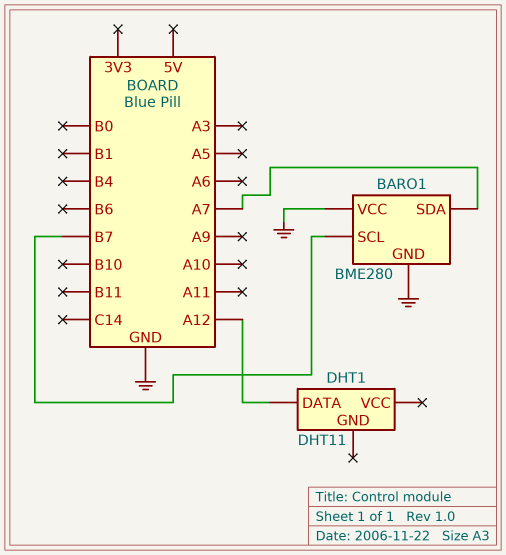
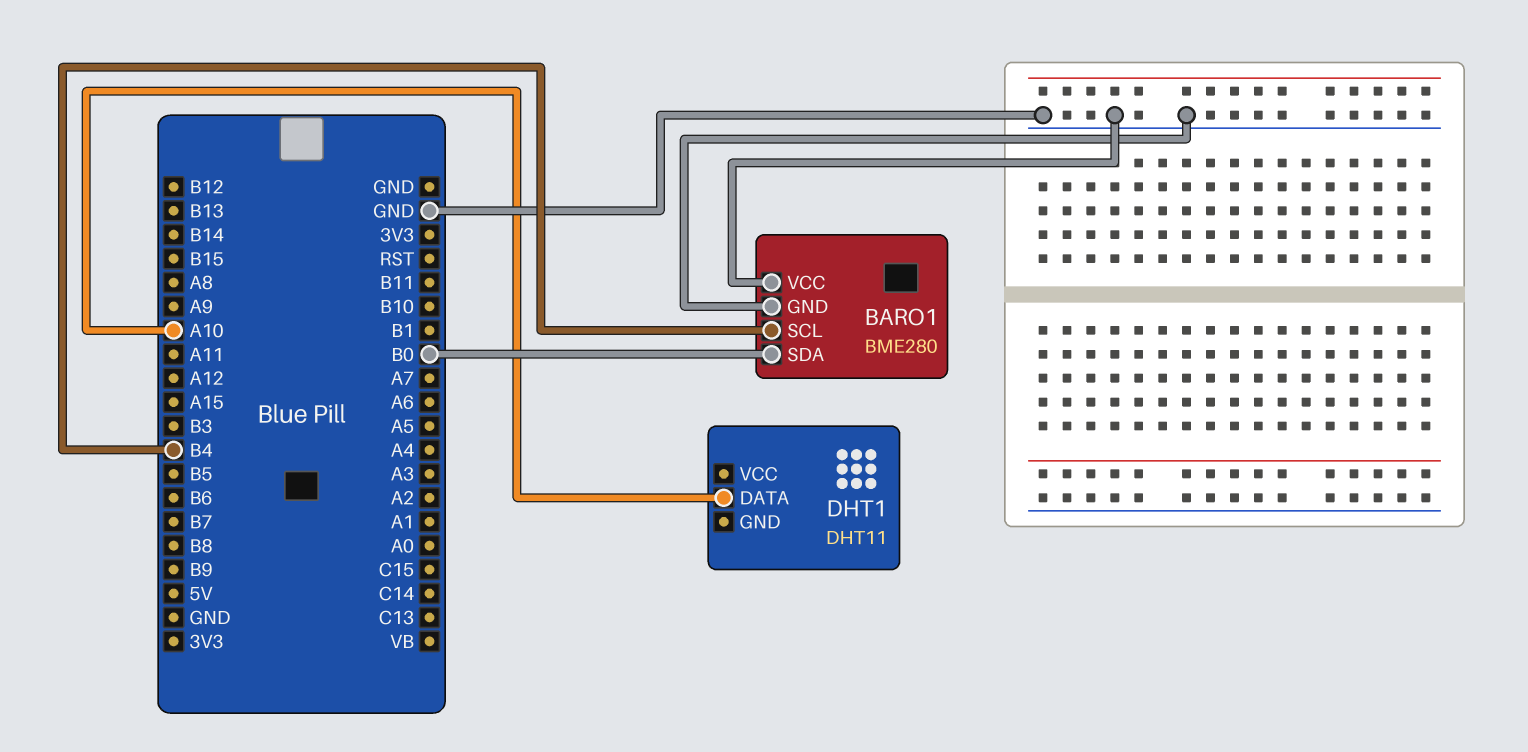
BARO1 pin SCL: B7 -> B4
BARO1 pin SDA: A7 -> B0
DHT1 pin DATA: A12 -> A10

